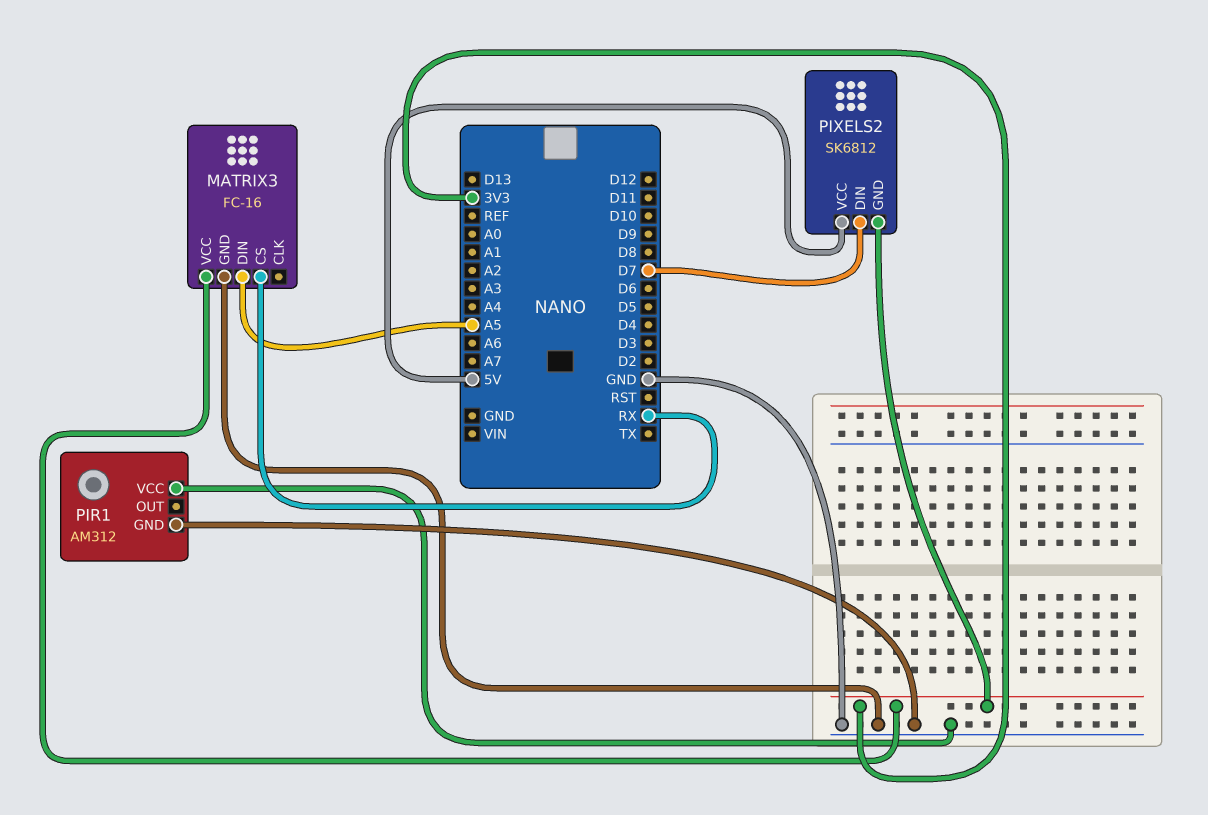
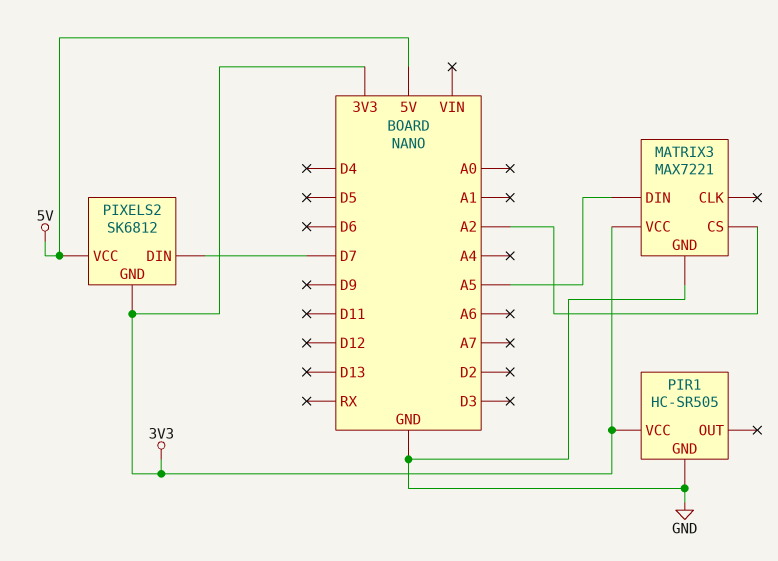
MATRIX3: FC-16 -> MAX7221
MATRIX3 pin CS: RX -> A2
PIR1: AM312 -> HC-SR505
PIR1 pin VCC: GND -> 3V3

